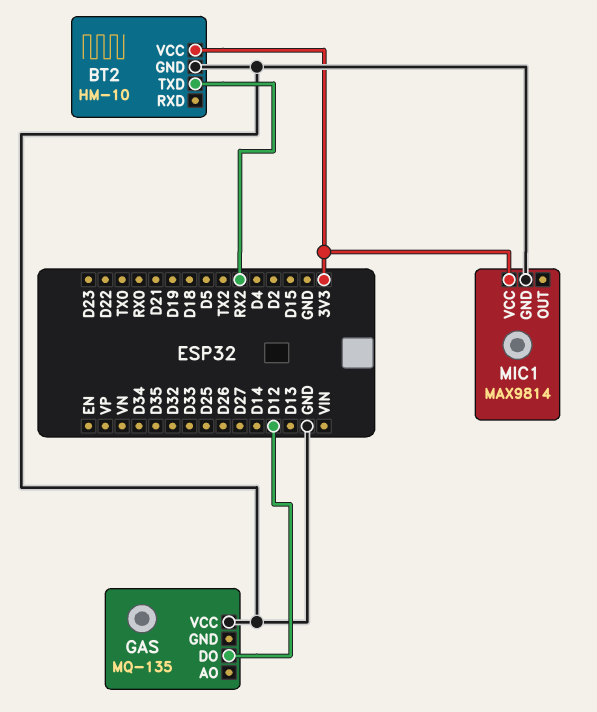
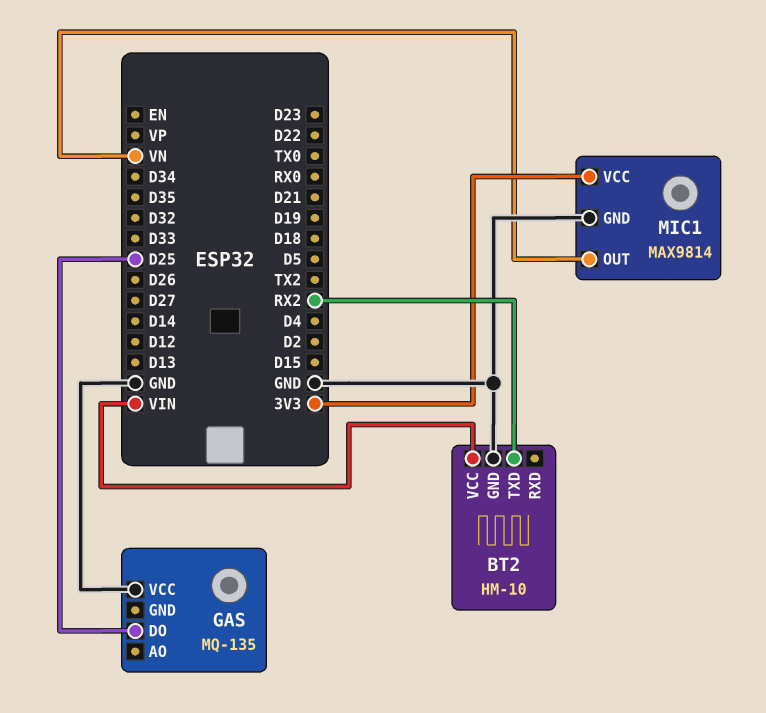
BT2 pin VCC: 3V3 -> VIN
GAS pin DO: D12 -> D25
MIC1 pin OUT: none -> VN

